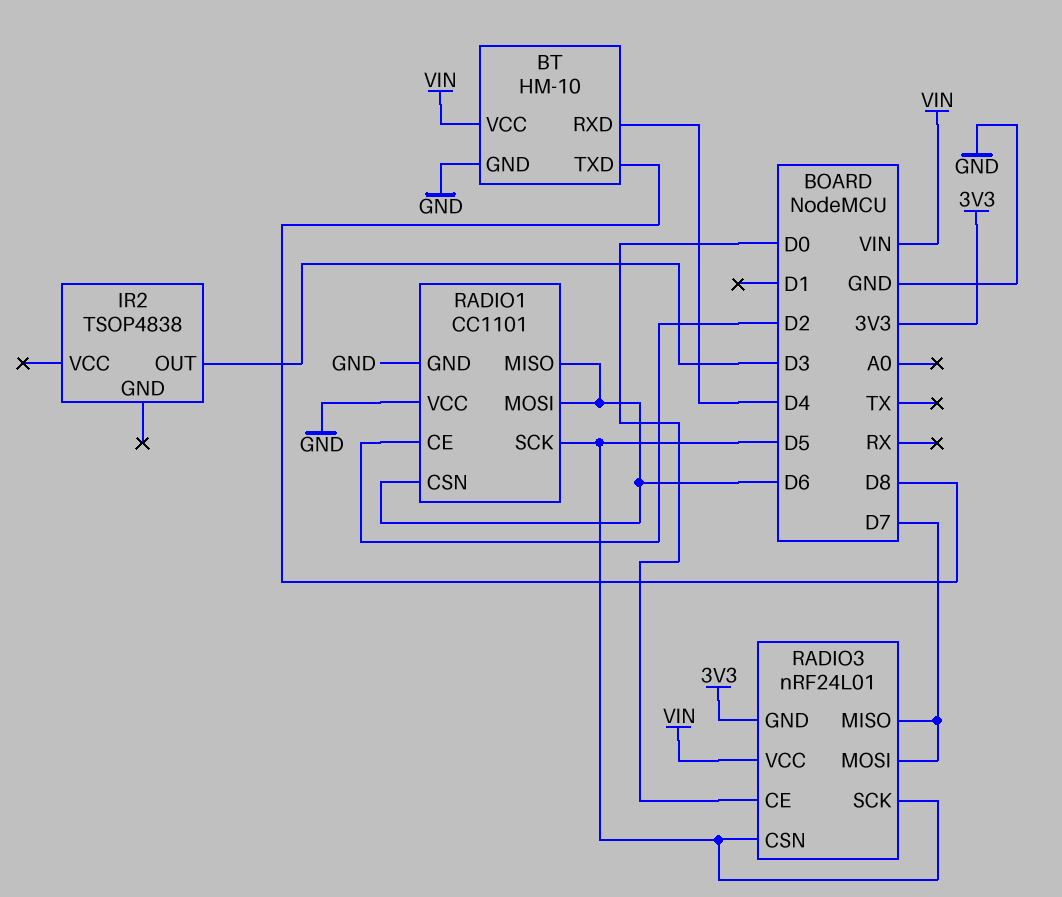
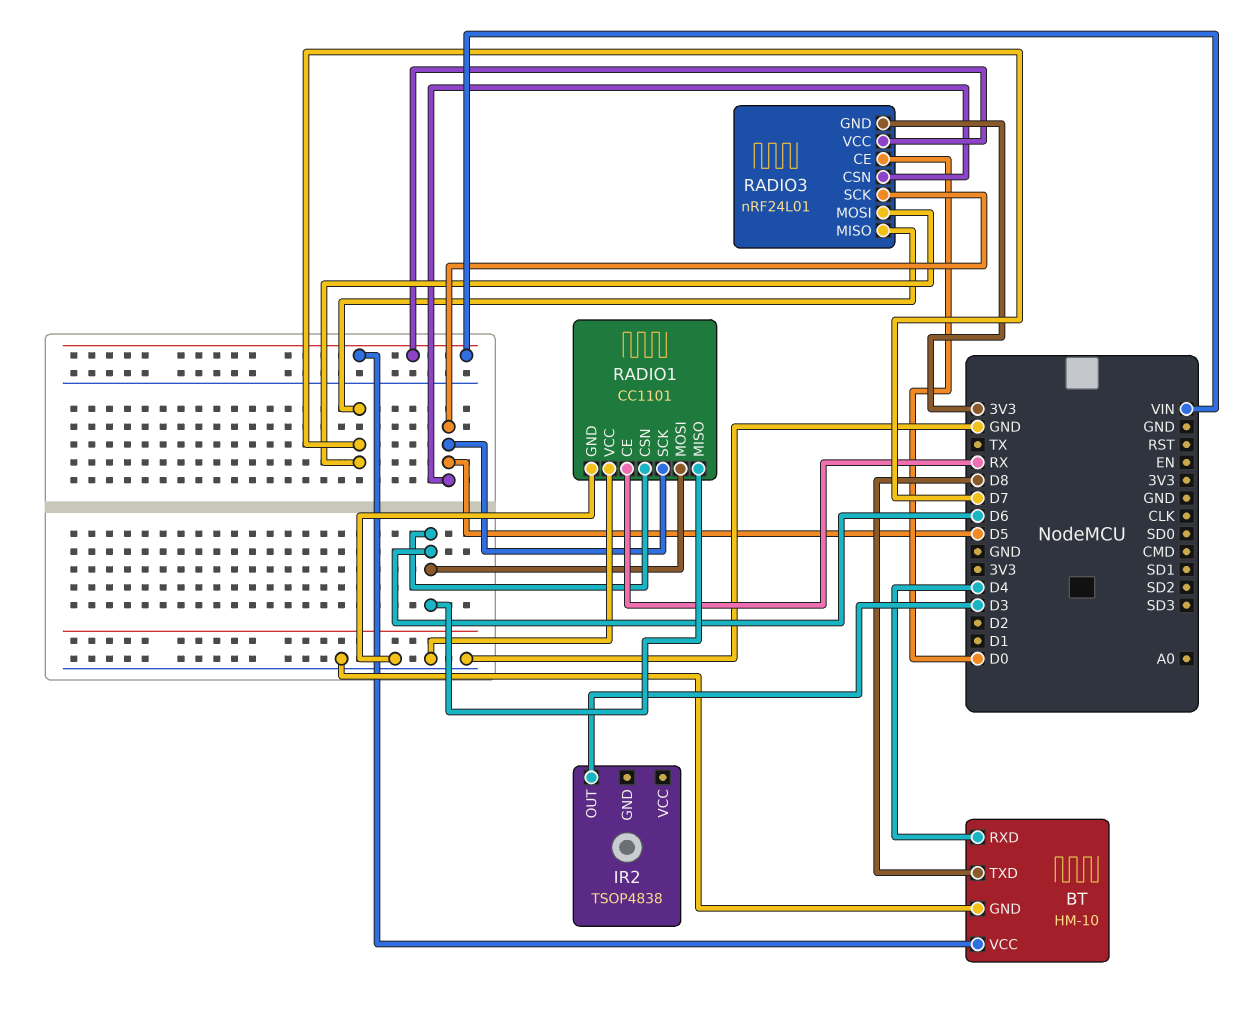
RADIO1 pin CE: D2 -> RX

